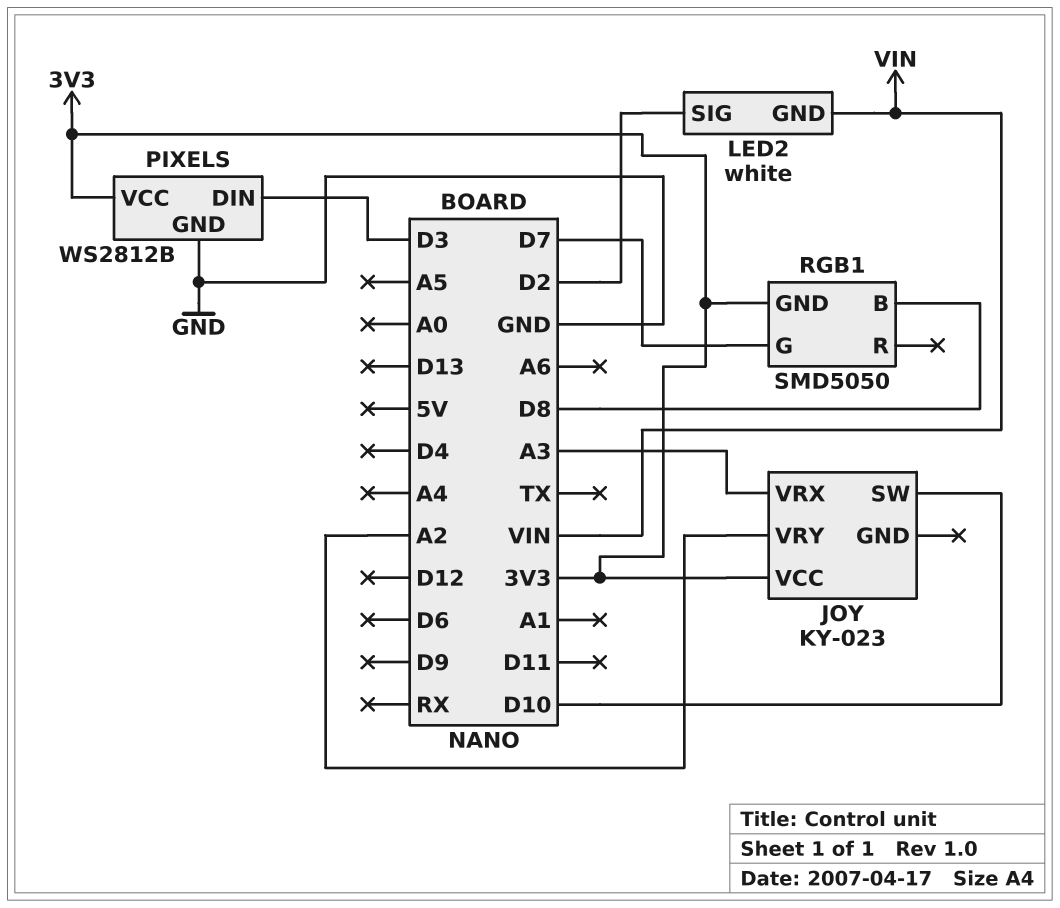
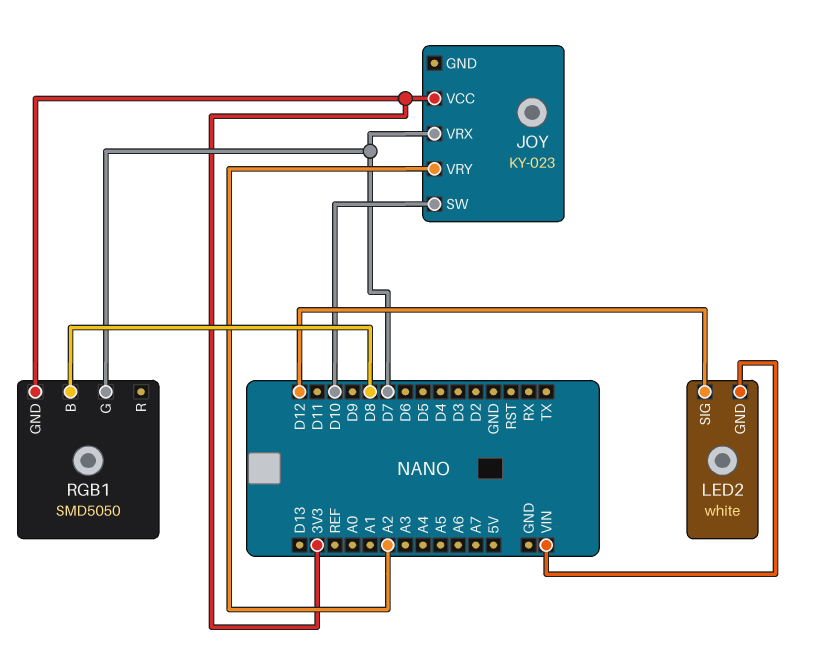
JOY pin VRX: A3 -> D7
LED2 pin SIG: D2 -> D12
PIXELS: WS2812B -> none
PIXELS pin DIN: D3 -> none
PIXELS pin GND: GND -> none
PIXELS pin VCC: 3V3 -> none

